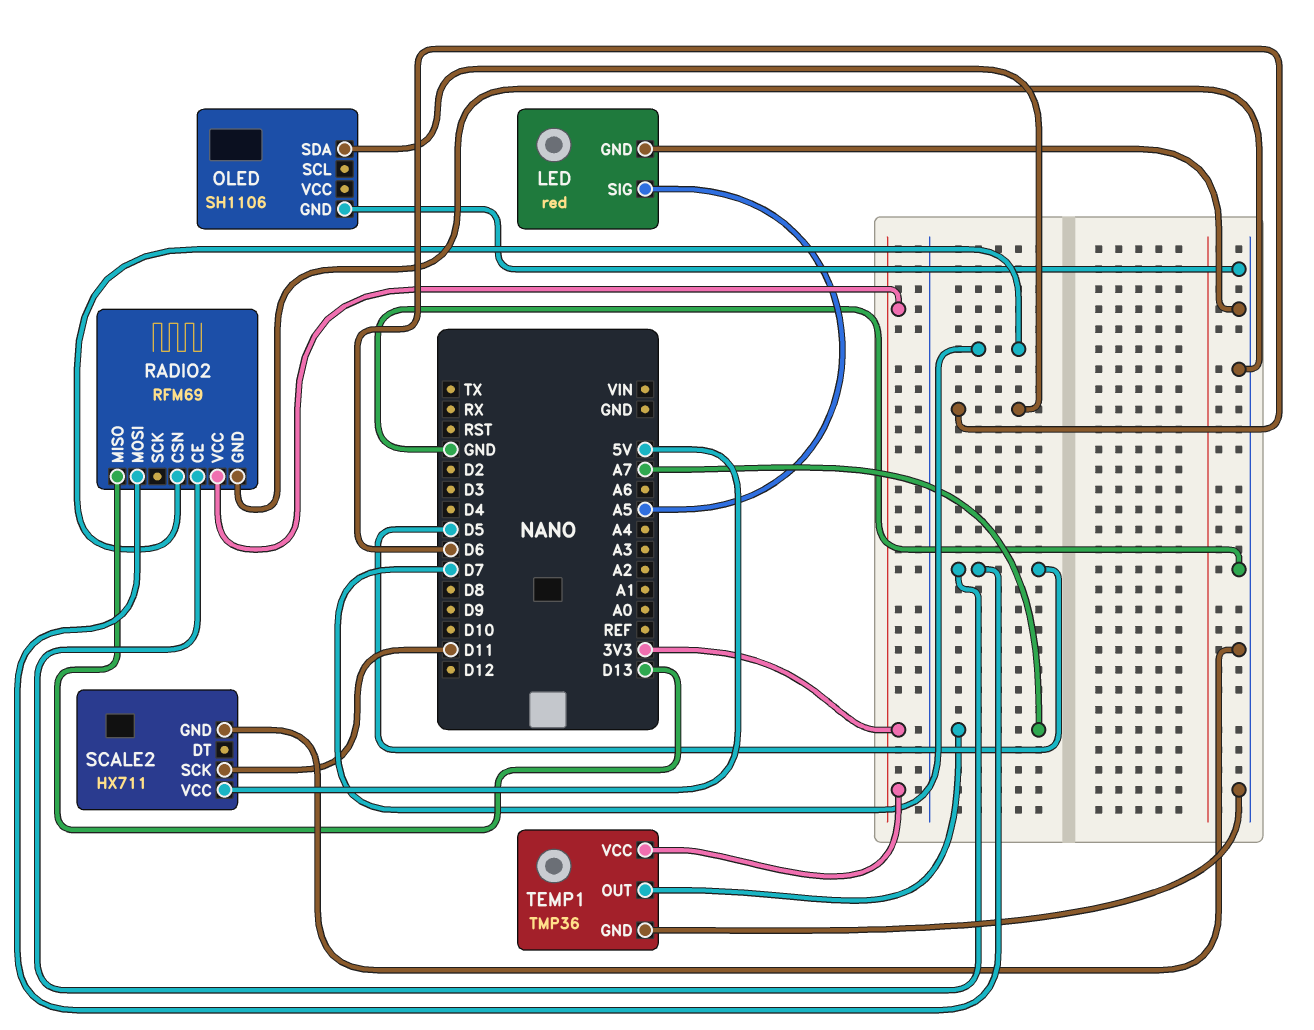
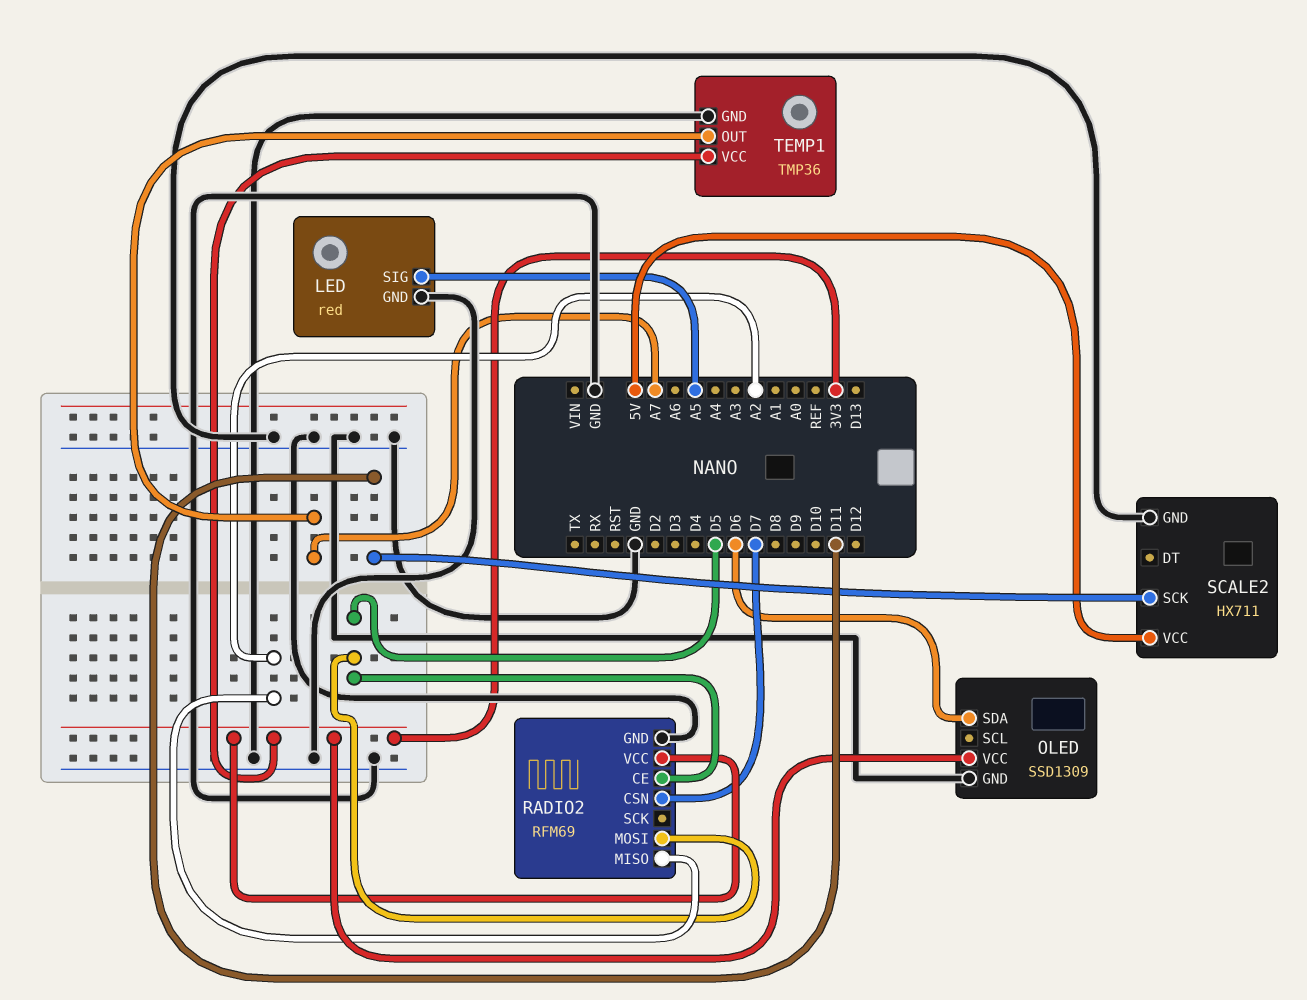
OLED: SH1106 -> SSD1309
OLED pin VCC: none -> 3V3
RADIO2 pin MISO: D13 -> A2

